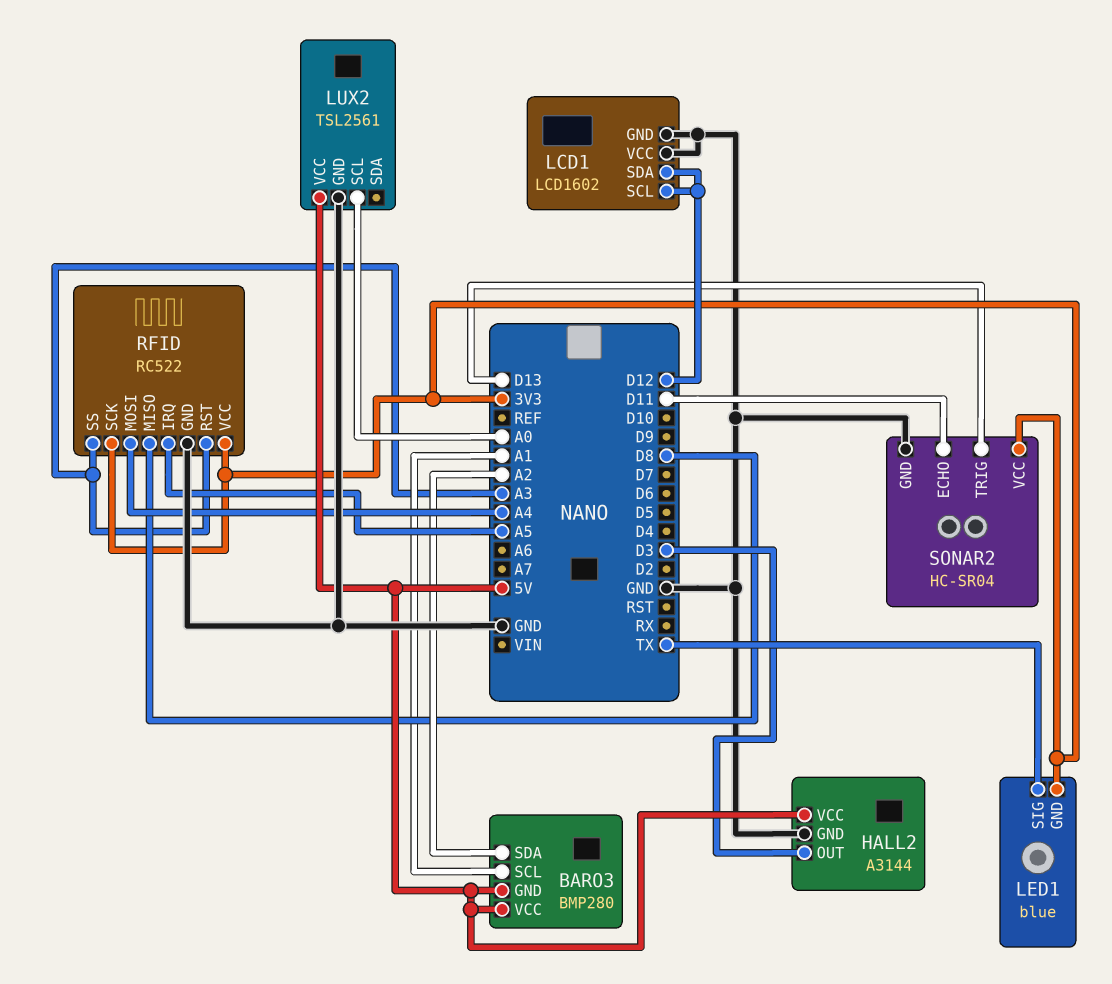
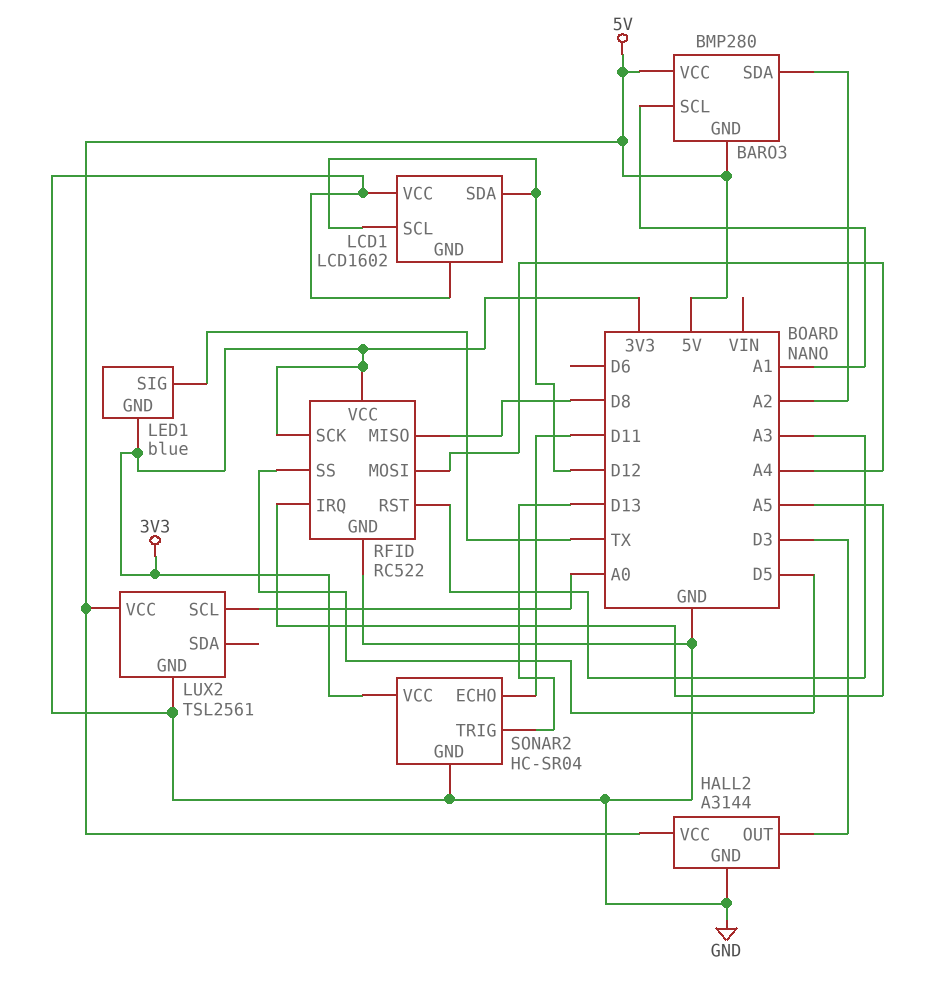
RFID pin SS: A3 -> D5

